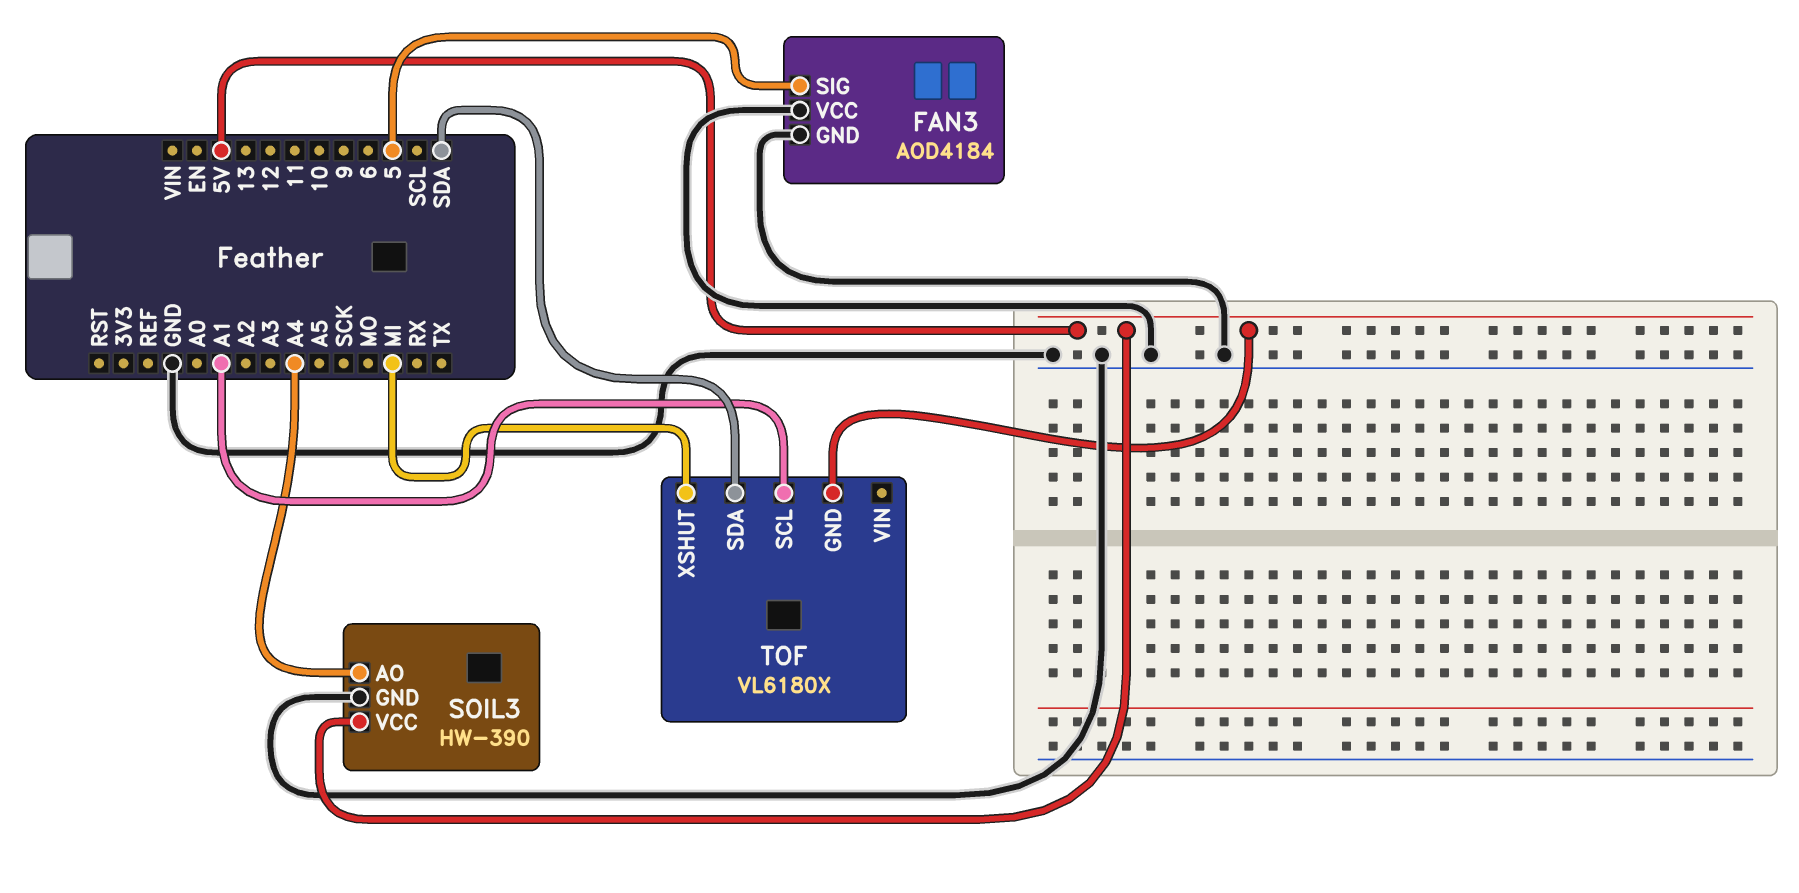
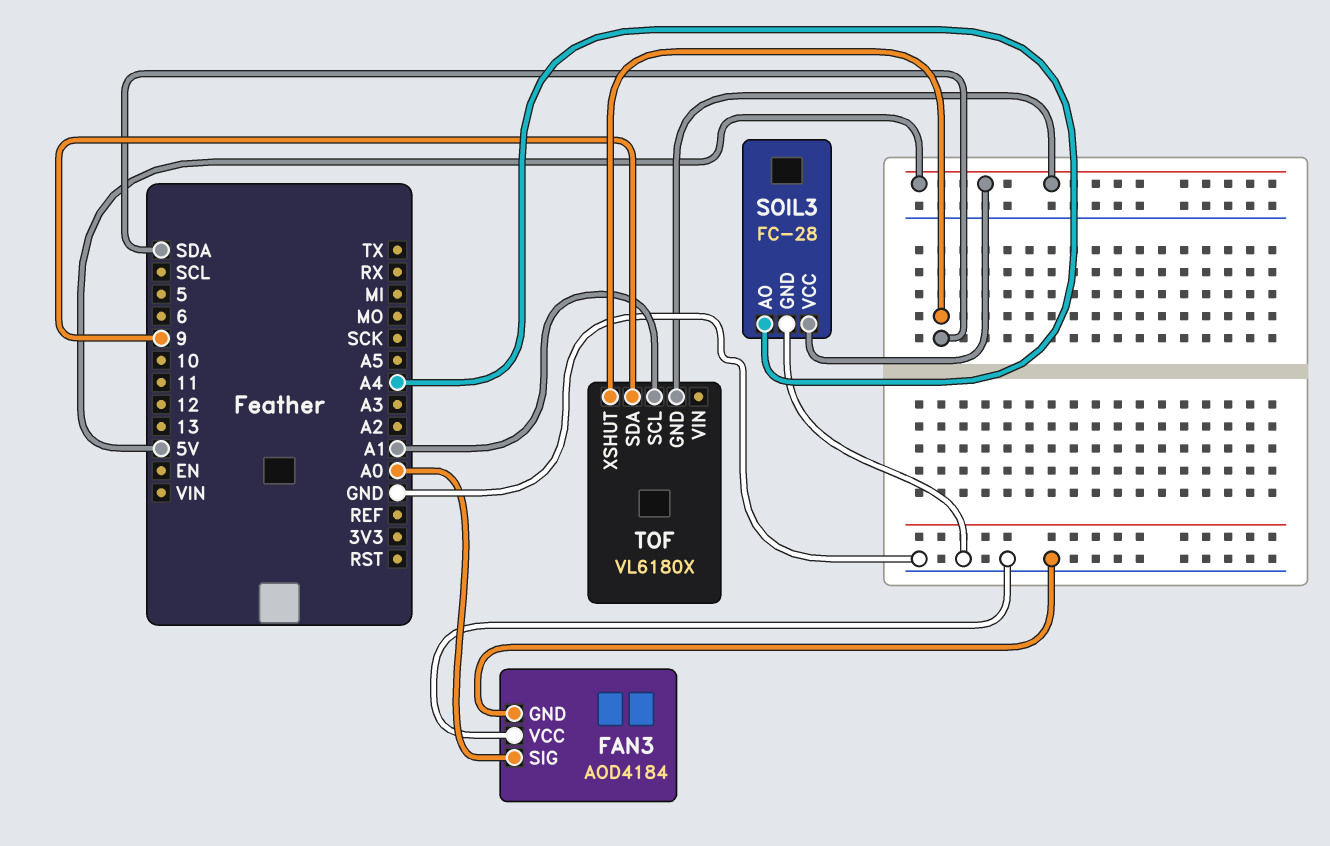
FAN3 pin SIG: 5 -> A0
SOIL3: HW-390 -> FC-28
TOF pin SDA: SDA -> 9
TOF pin XSHUT: MI -> SDA

